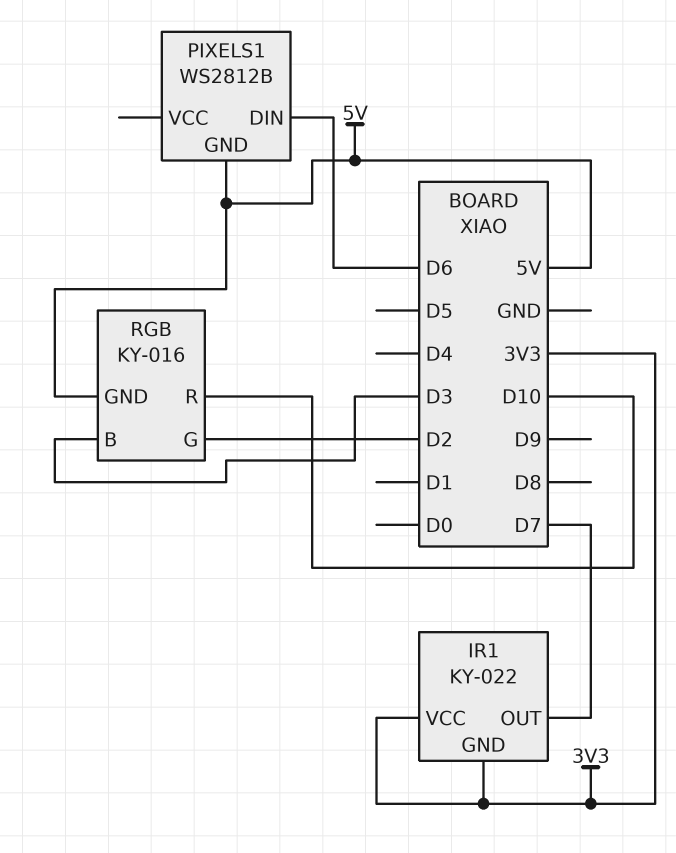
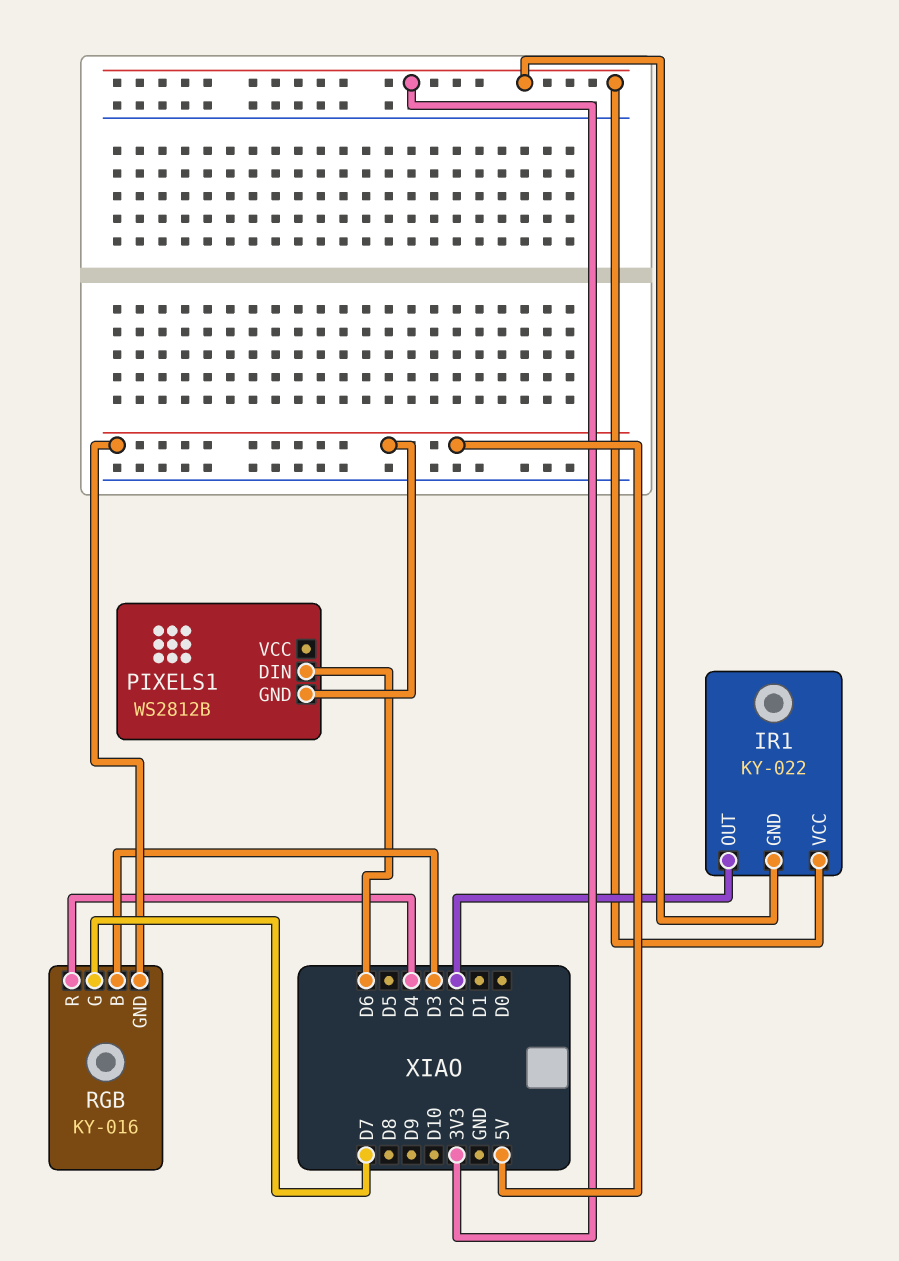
IR1 pin OUT: D7 -> D2
RGB pin G: D2 -> D7
RGB pin R: D10 -> D4

